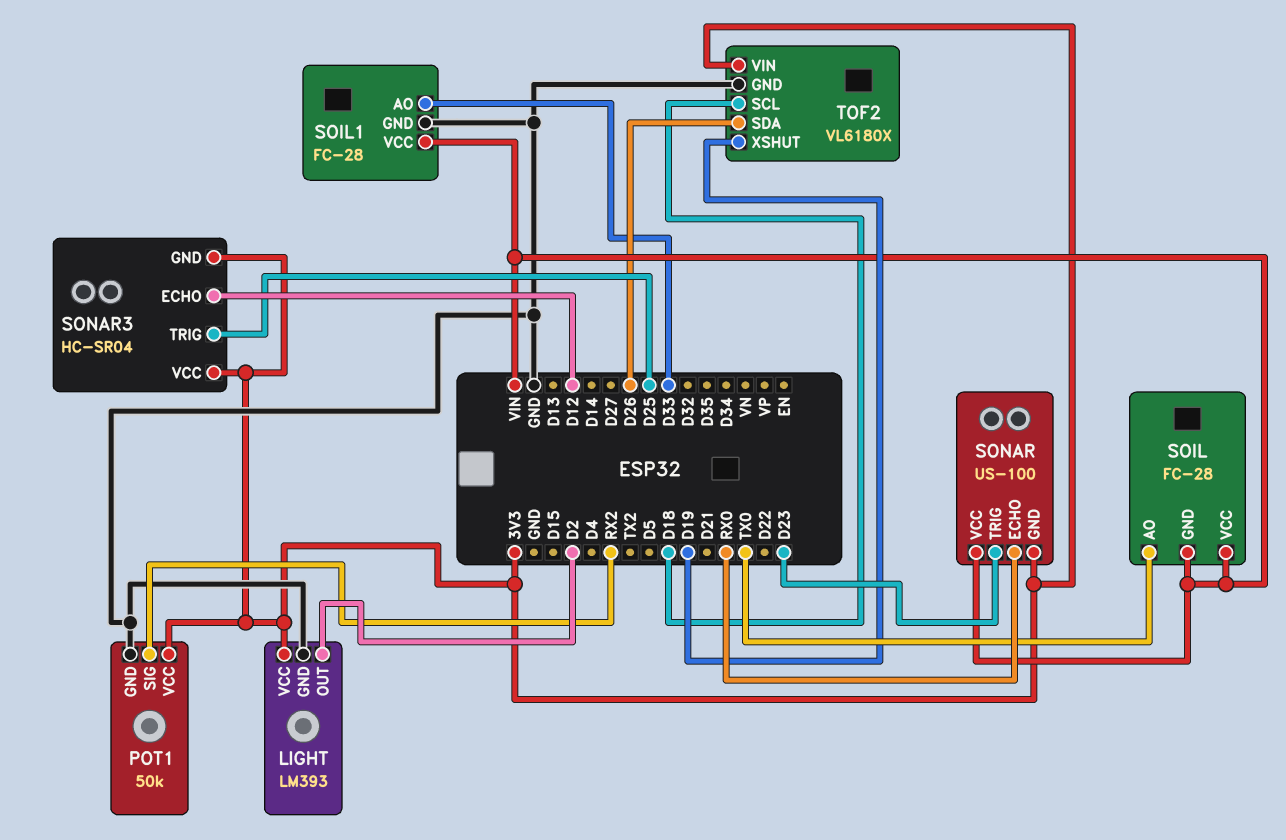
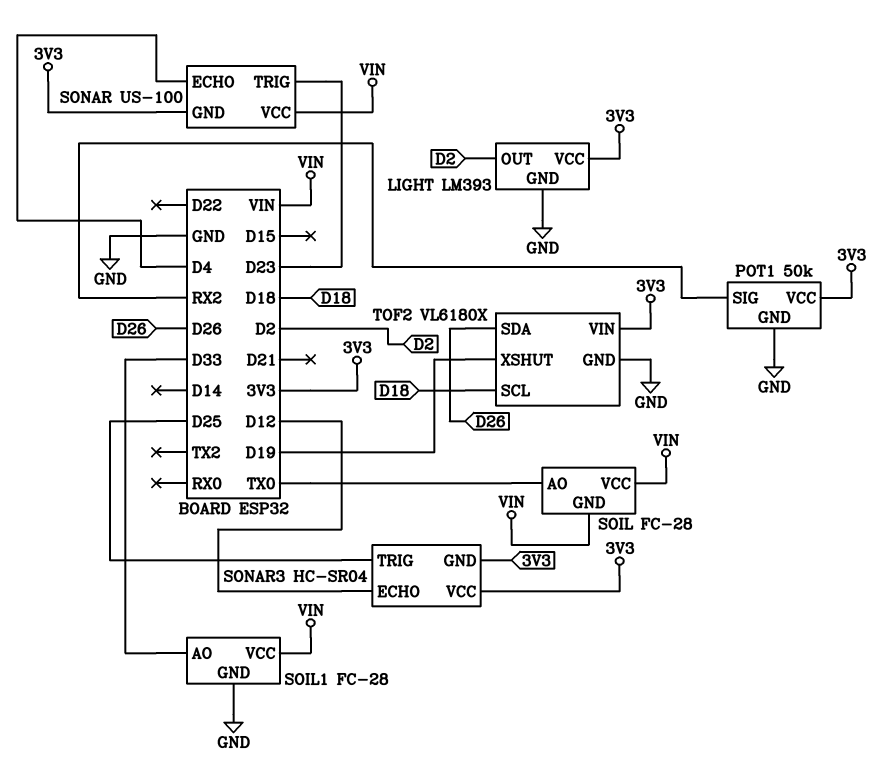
SONAR pin ECHO: RX0 -> D4

